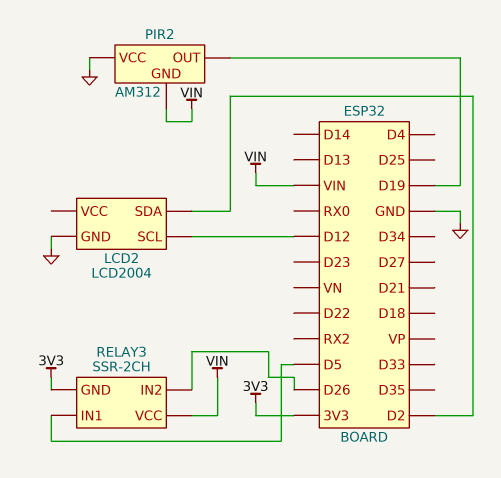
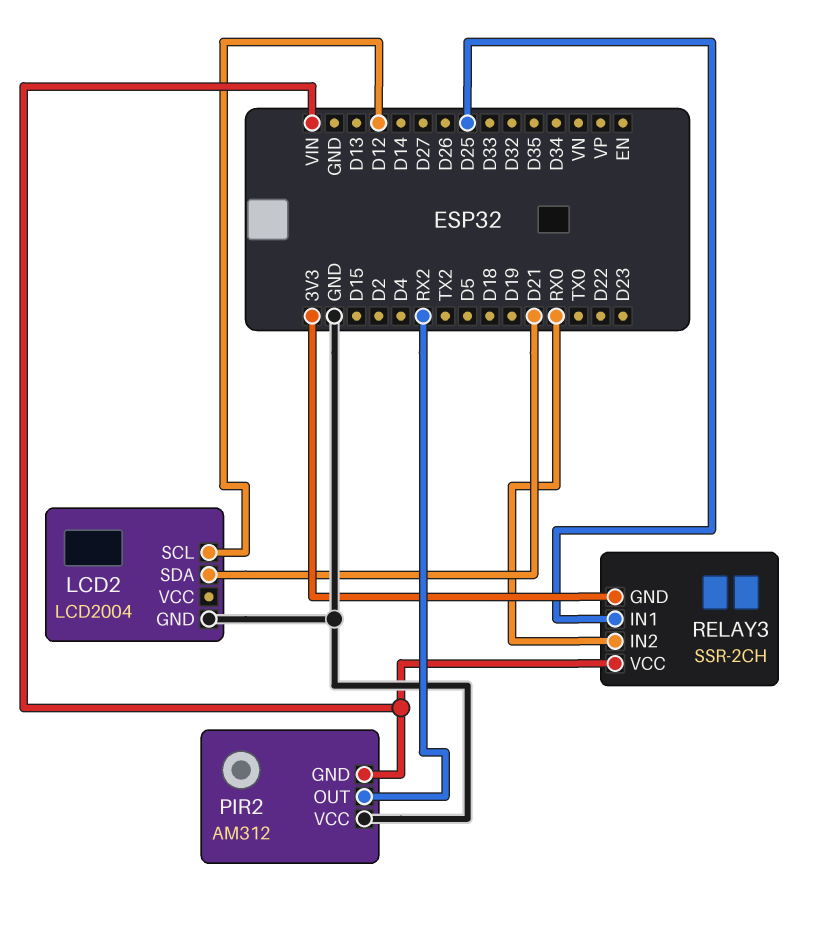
LCD2 pin SDA: D2 -> D21
PIR2 pin OUT: D19 -> RX2
RELAY3 pin IN1: D5 -> D25
RELAY3 pin IN2: D26 -> RX0

